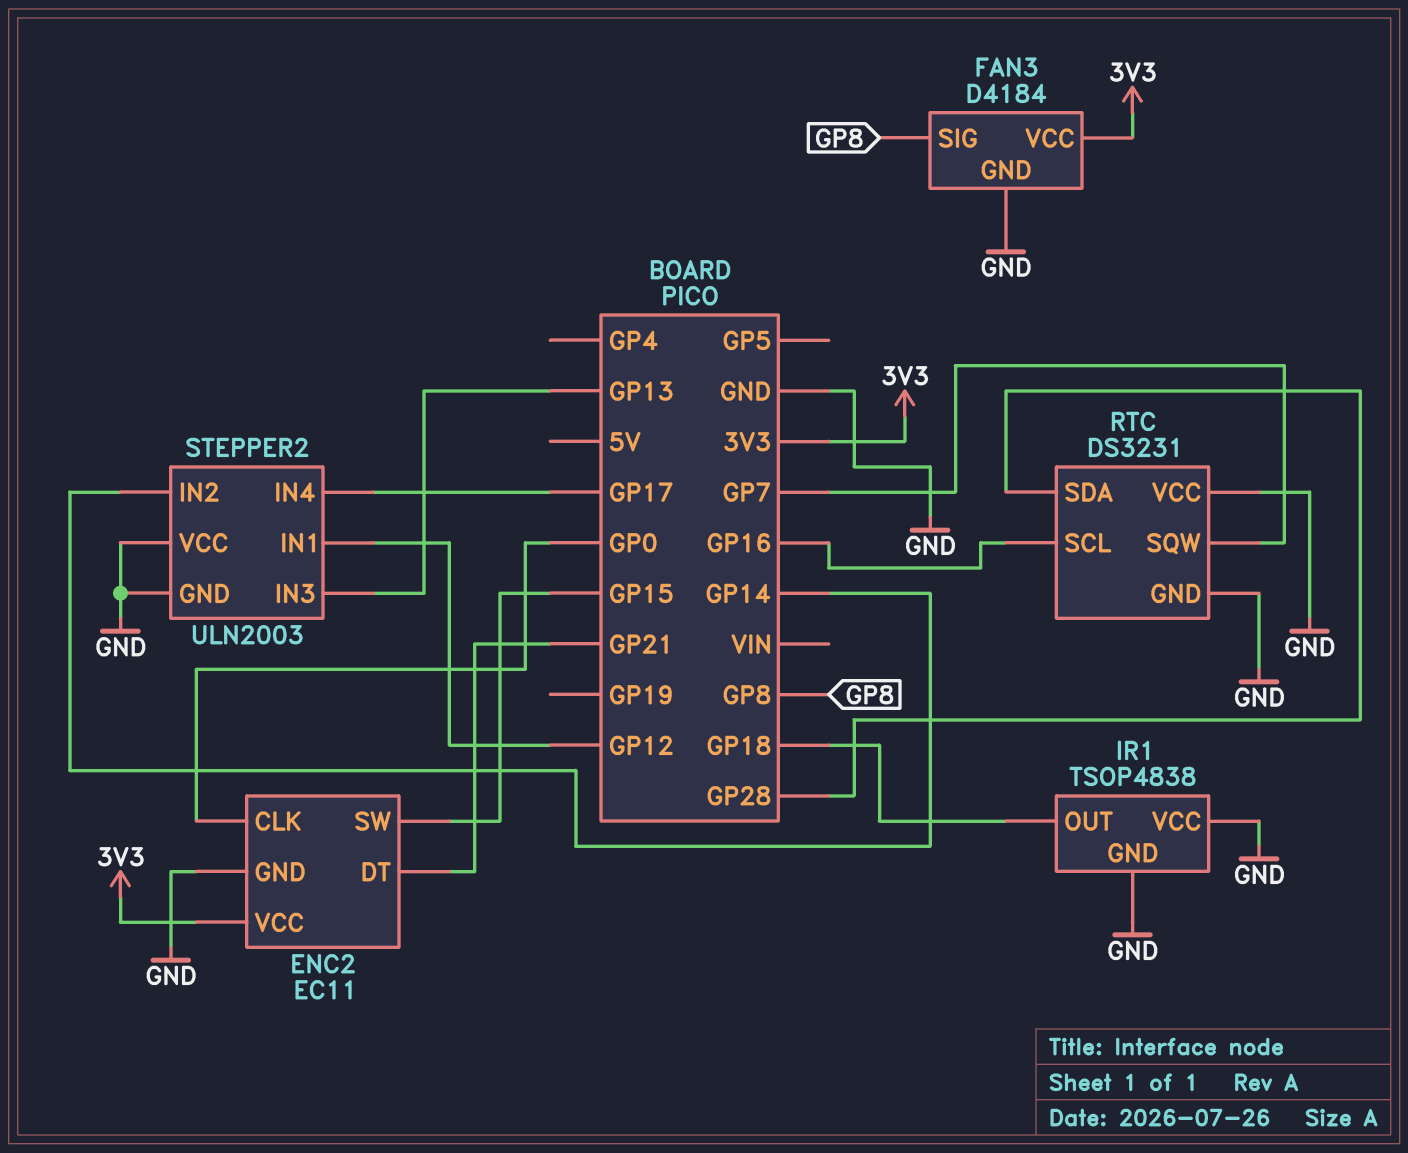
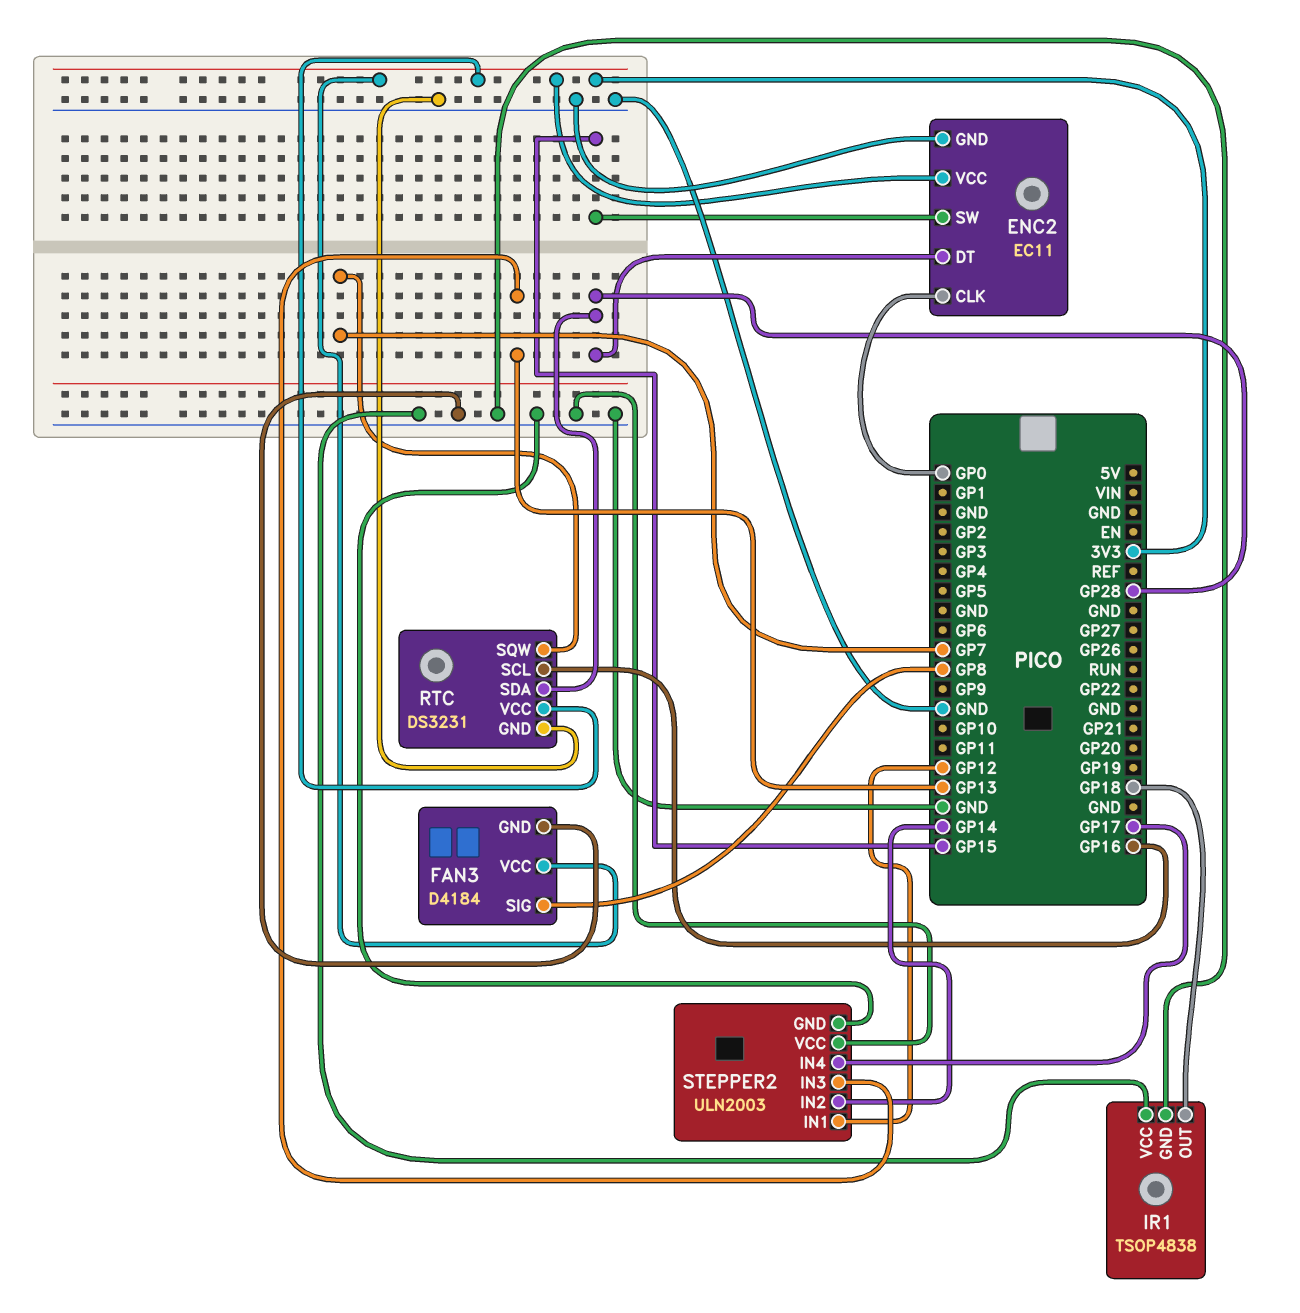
ENC2 pin DT: GP21 -> GP28
RTC pin VCC: GND -> 3V3

